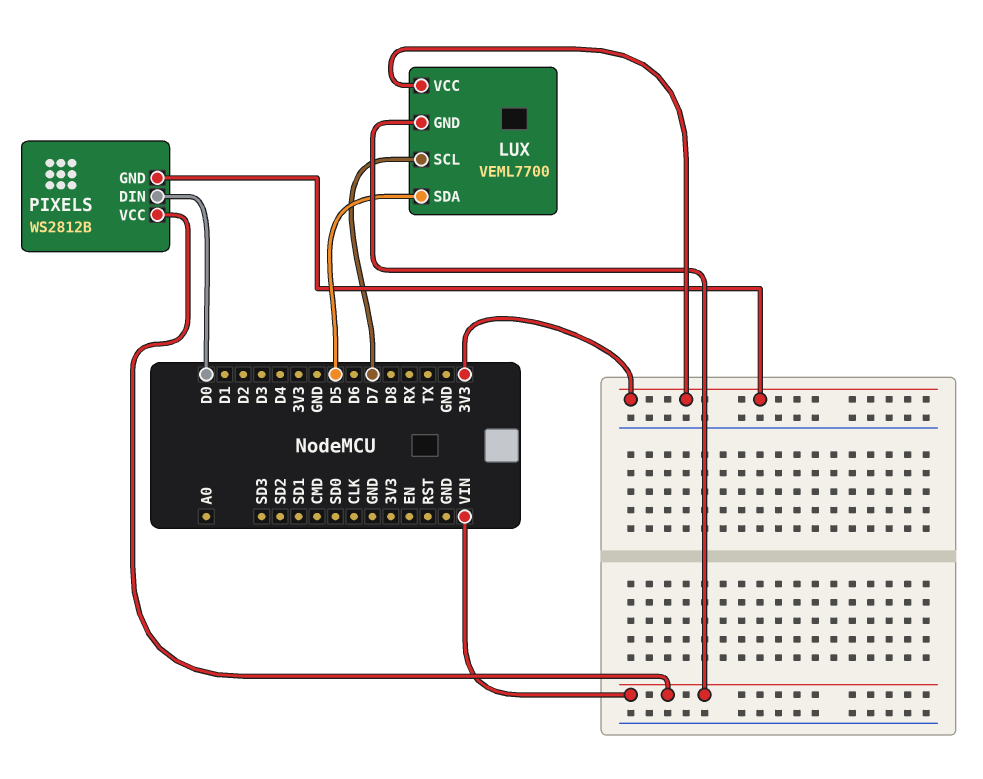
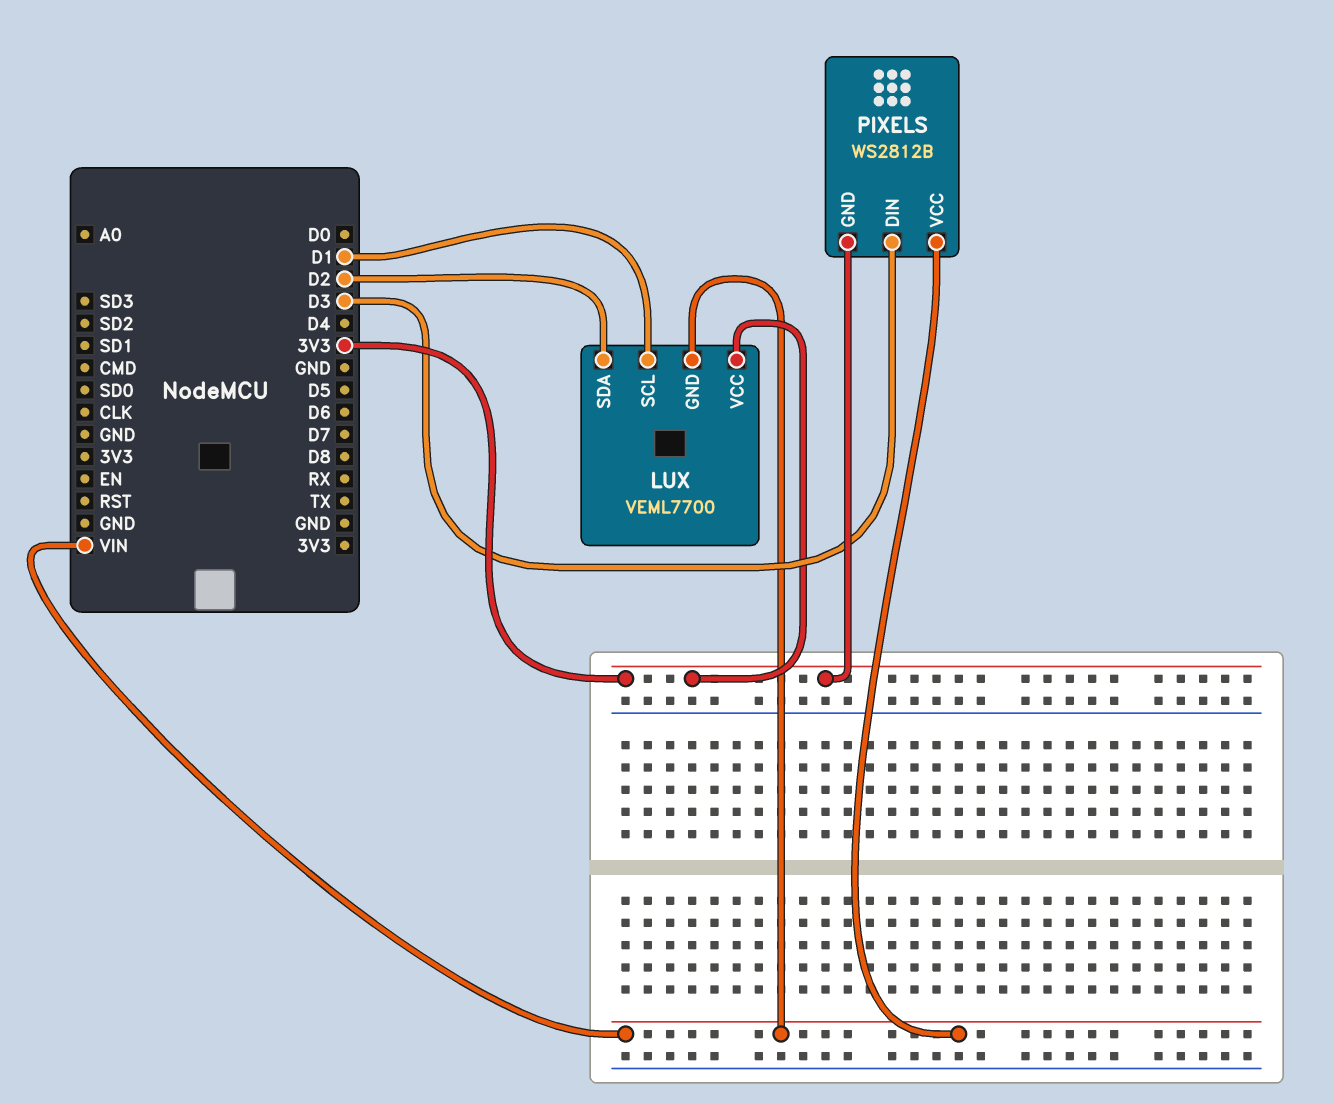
LUX pin SCL: D7 -> D1
LUX pin SDA: D5 -> D2
PIXELS pin DIN: D0 -> D3

